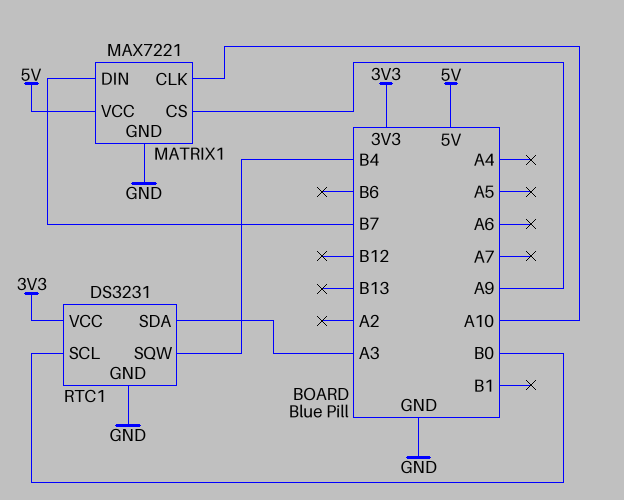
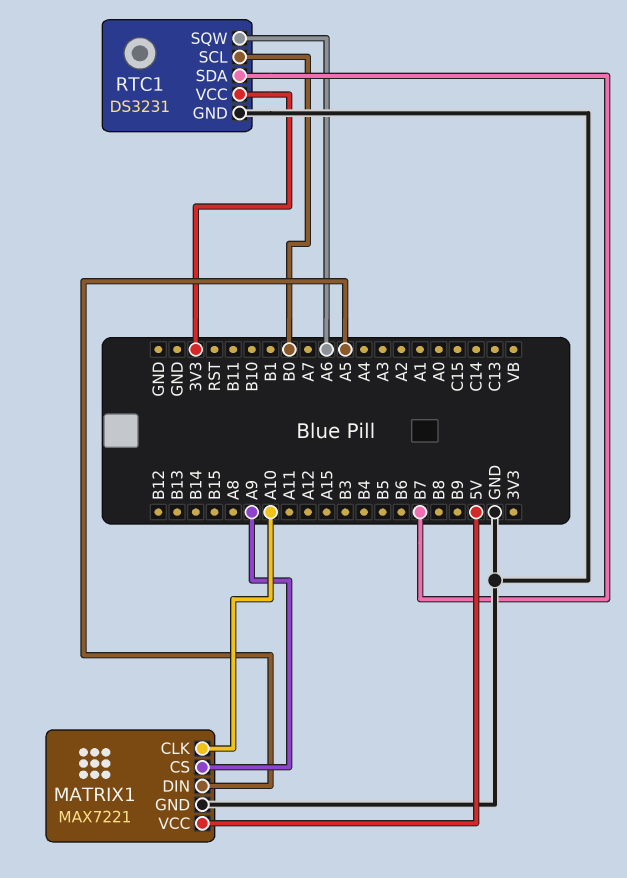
MATRIX1 pin DIN: B7 -> A5
RTC1 pin SDA: A3 -> B7
RTC1 pin SQW: B4 -> A6

